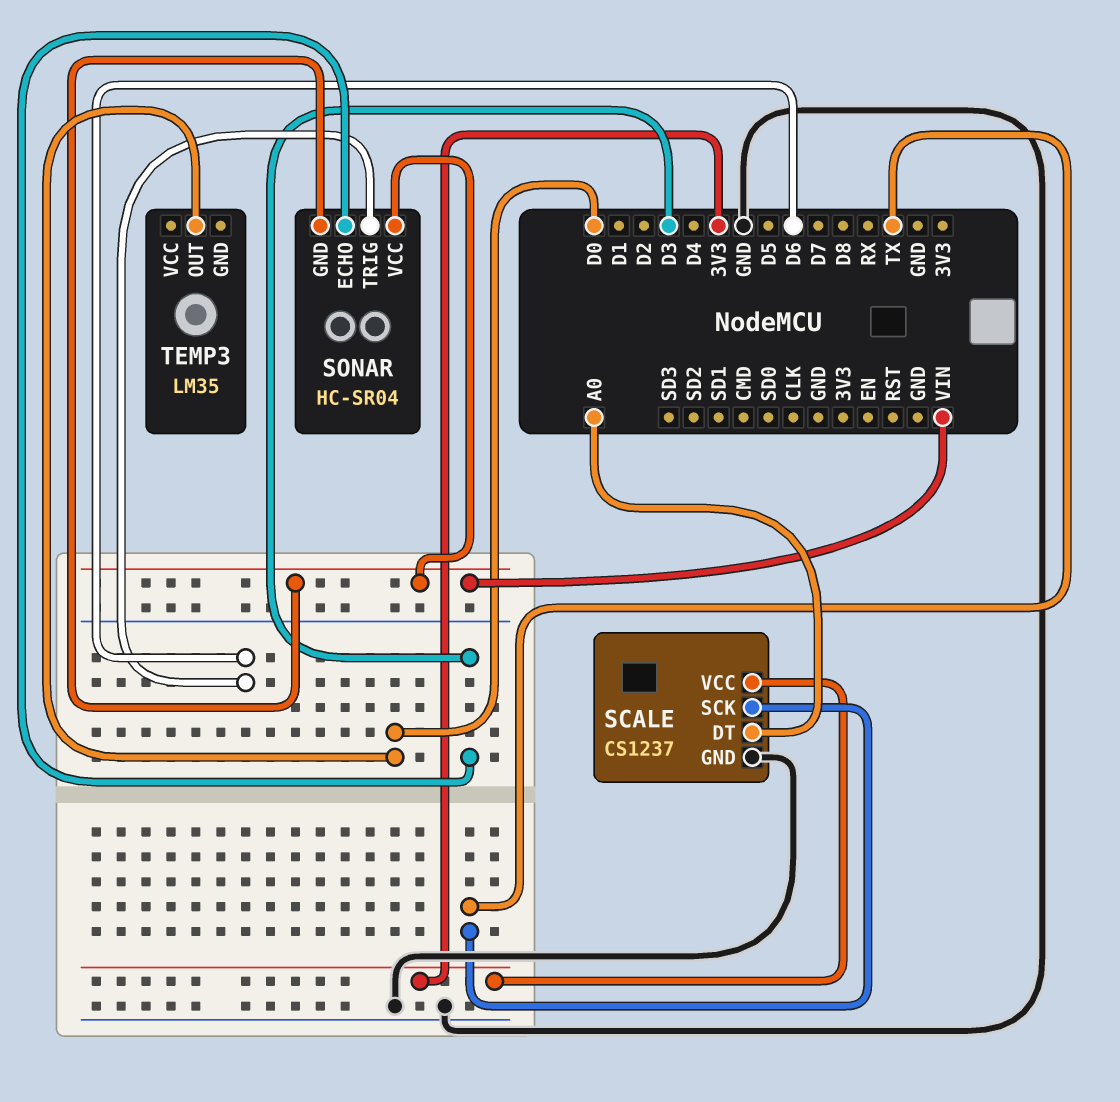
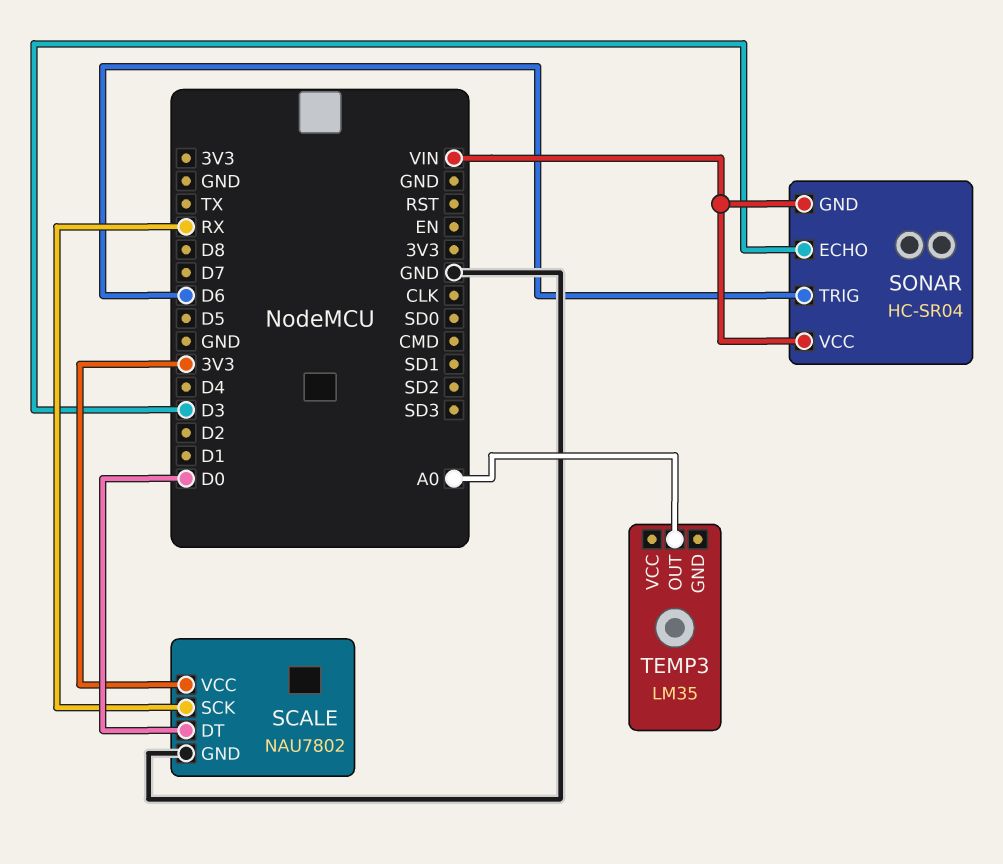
SCALE: CS1237 -> NAU7802
SCALE pin DT: A0 -> D0
SCALE pin SCK: TX -> RX
TEMP3 pin OUT: D0 -> A0

